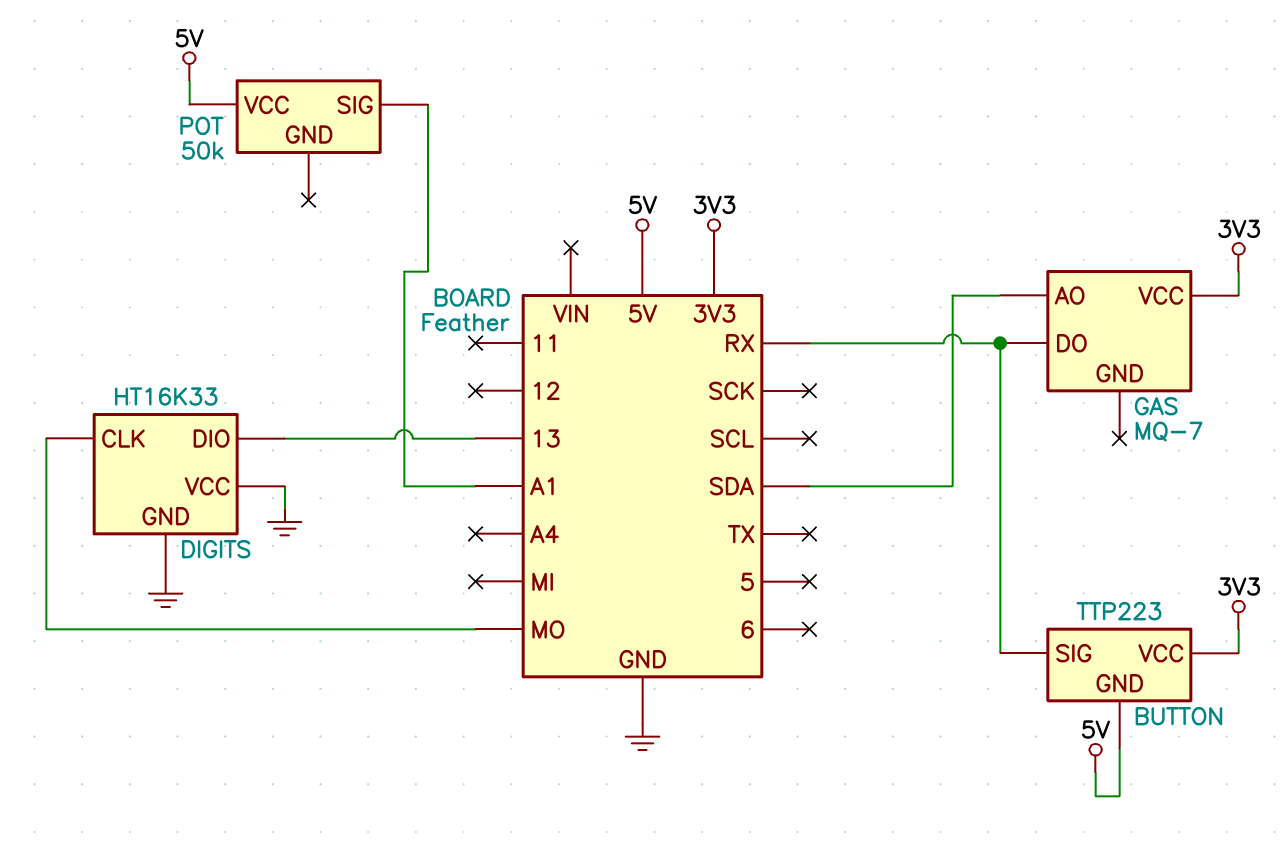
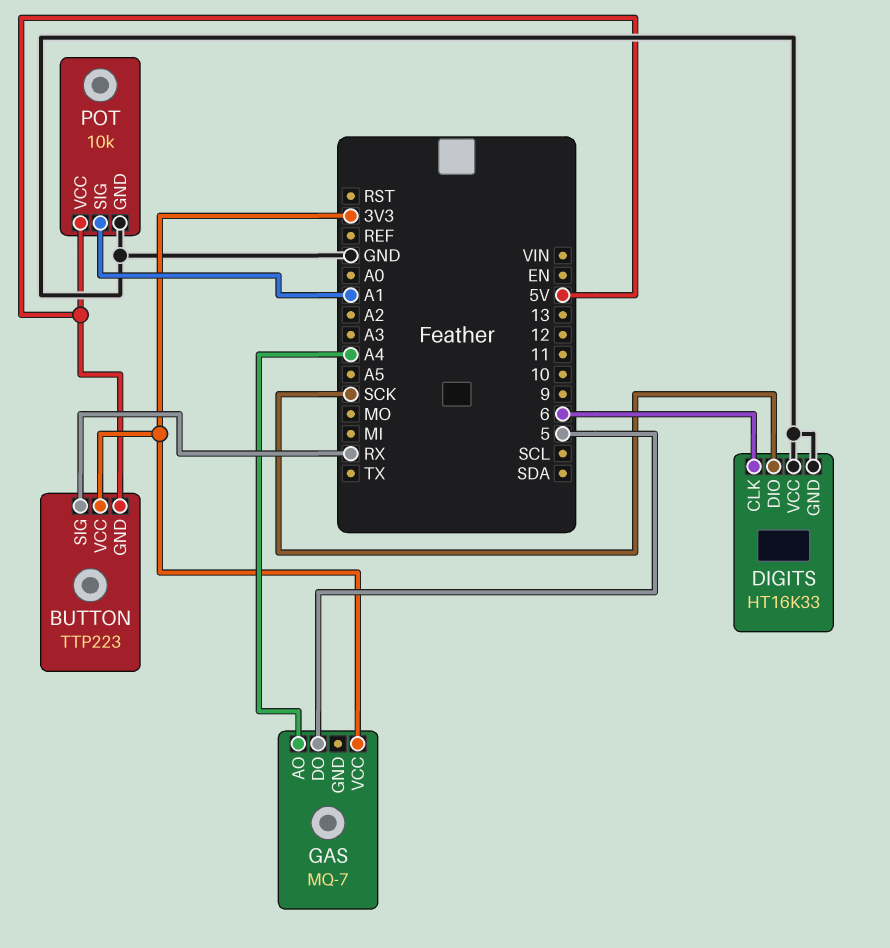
DIGITS pin CLK: MO -> 6
DIGITS pin DIO: 13 -> SCK
GAS pin AO: SDA -> A4
GAS pin DO: RX -> 5
POT: 50k -> 10k
POT pin GND: none -> GND

